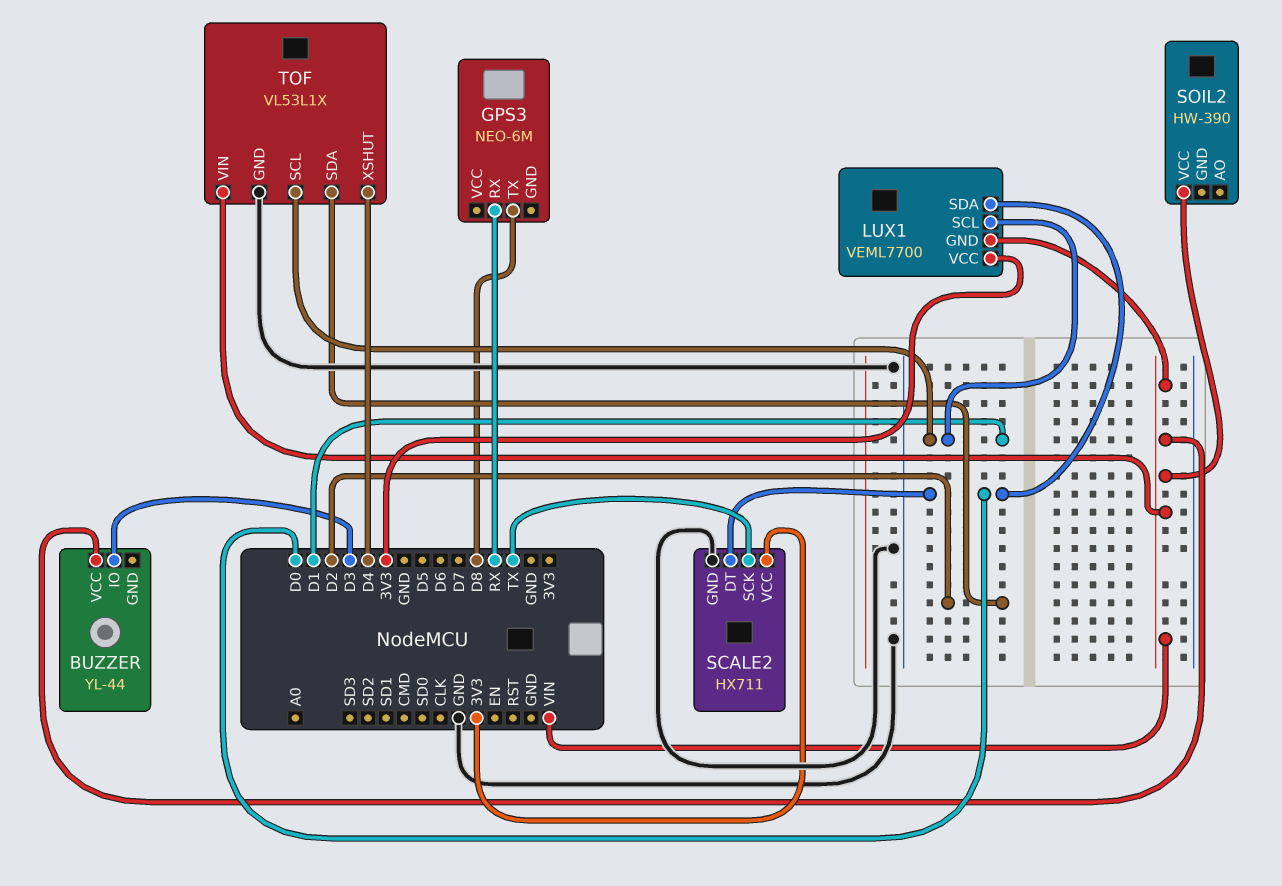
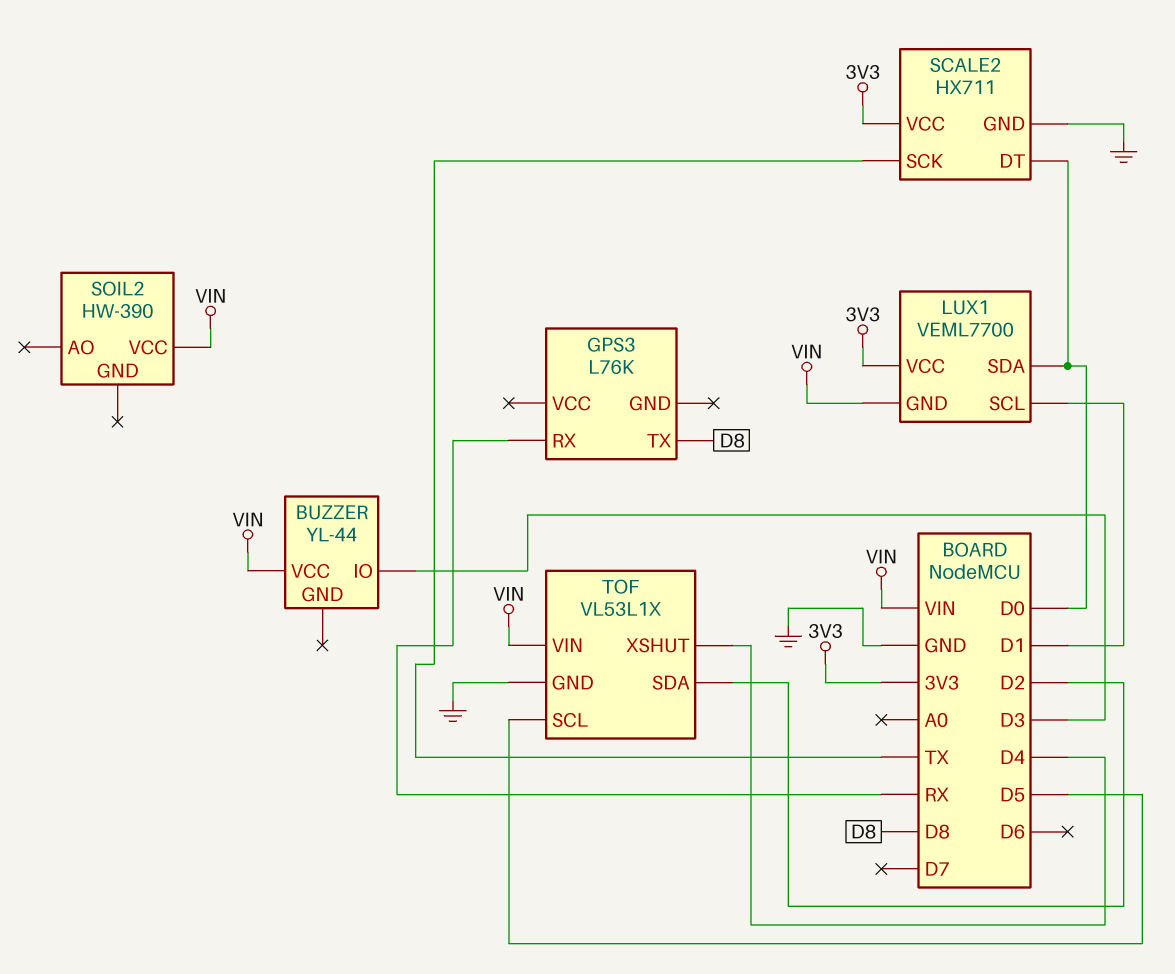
GPS3: NEO-6M -> L76K
TOF pin SCL: D1 -> D5

